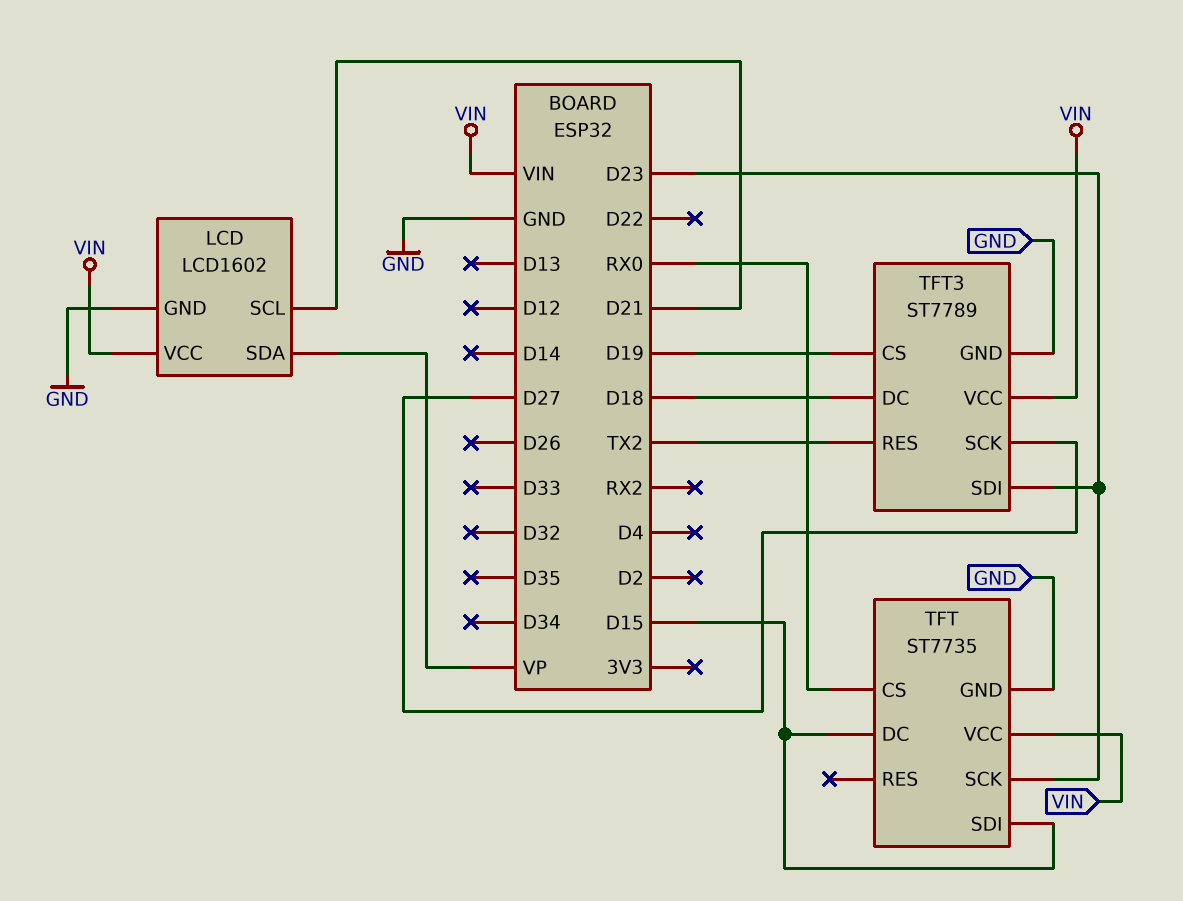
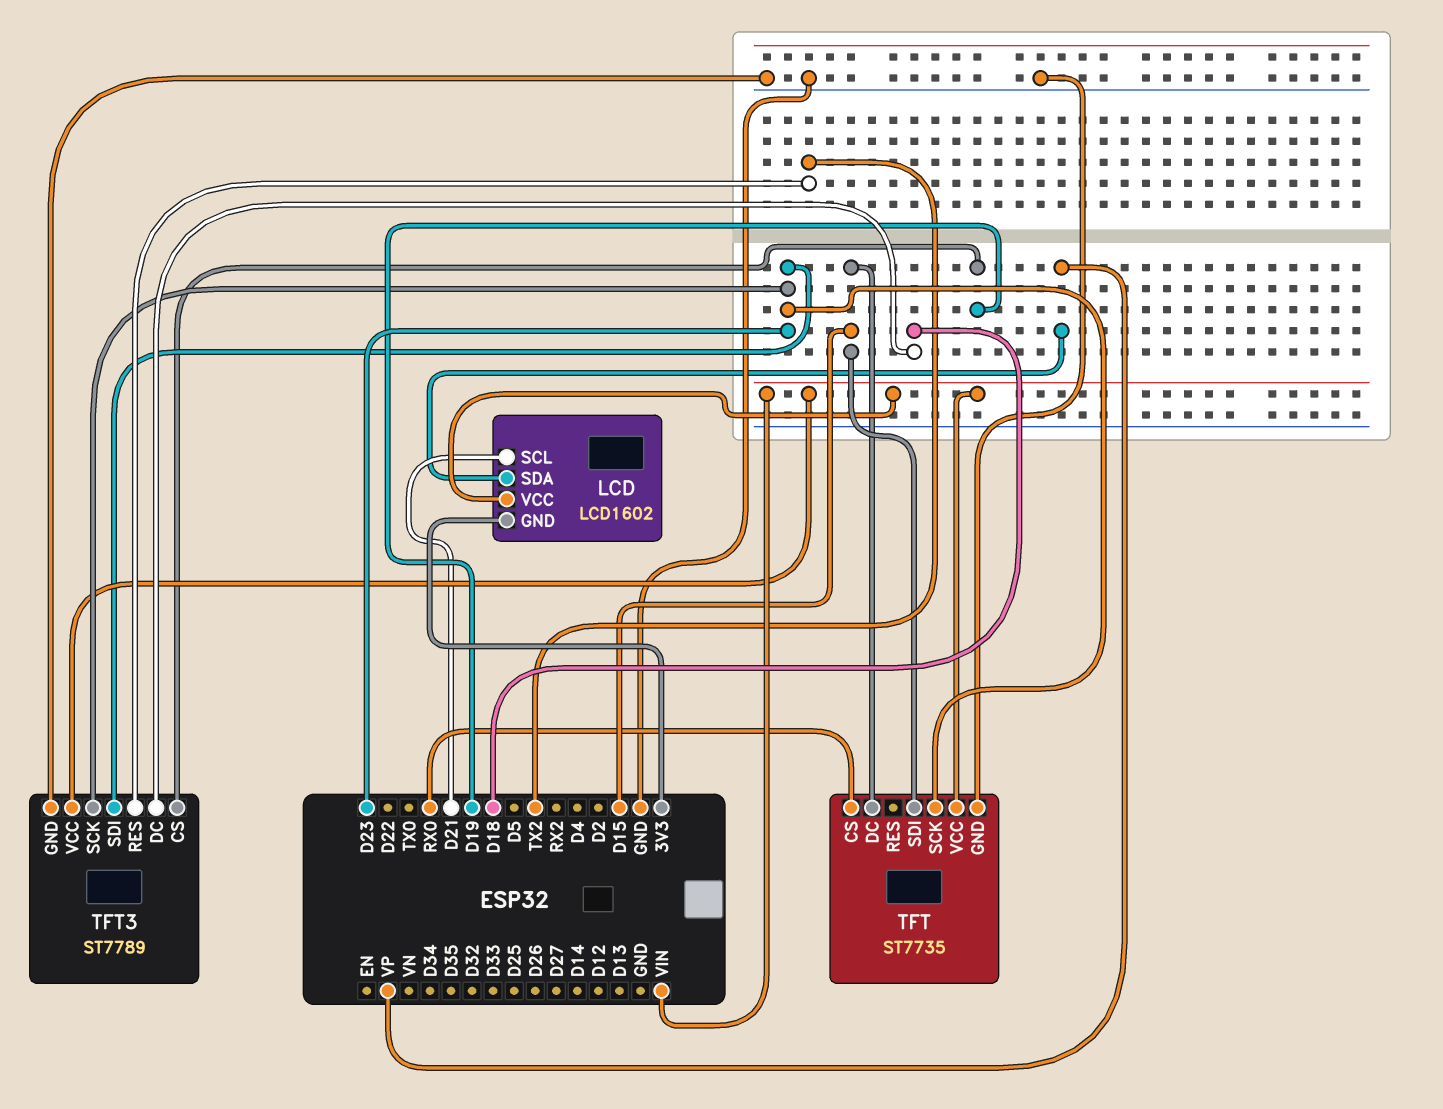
LCD pin GND: GND -> 3V3
TFT3 pin SCK: D27 -> D23

